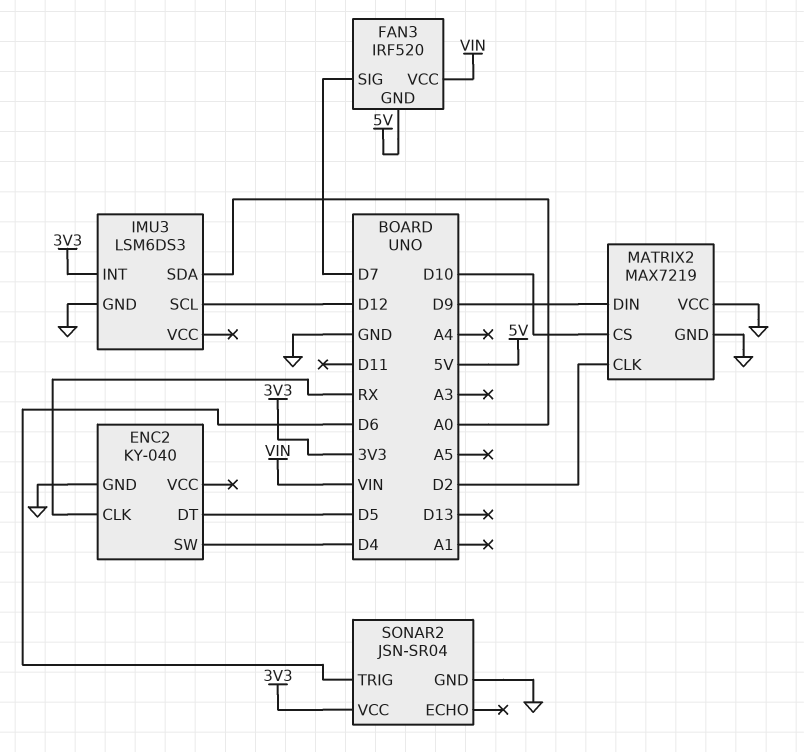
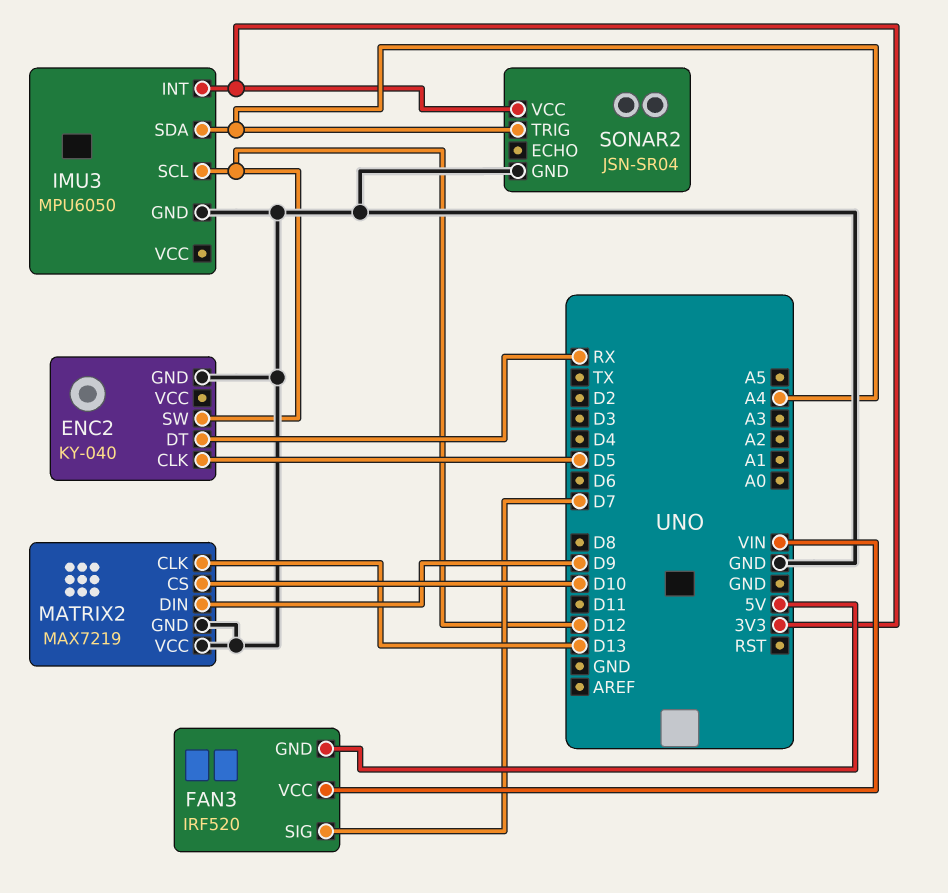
ENC2 pin CLK: RX -> D5
ENC2 pin DT: D5 -> RX
ENC2 pin SW: D4 -> D12
IMU3: LSM6DS3 -> MPU6050
IMU3 pin SDA: A0 -> A4
MATRIX2 pin CLK: D2 -> D13
SONAR2 pin TRIG: D6 -> A4

